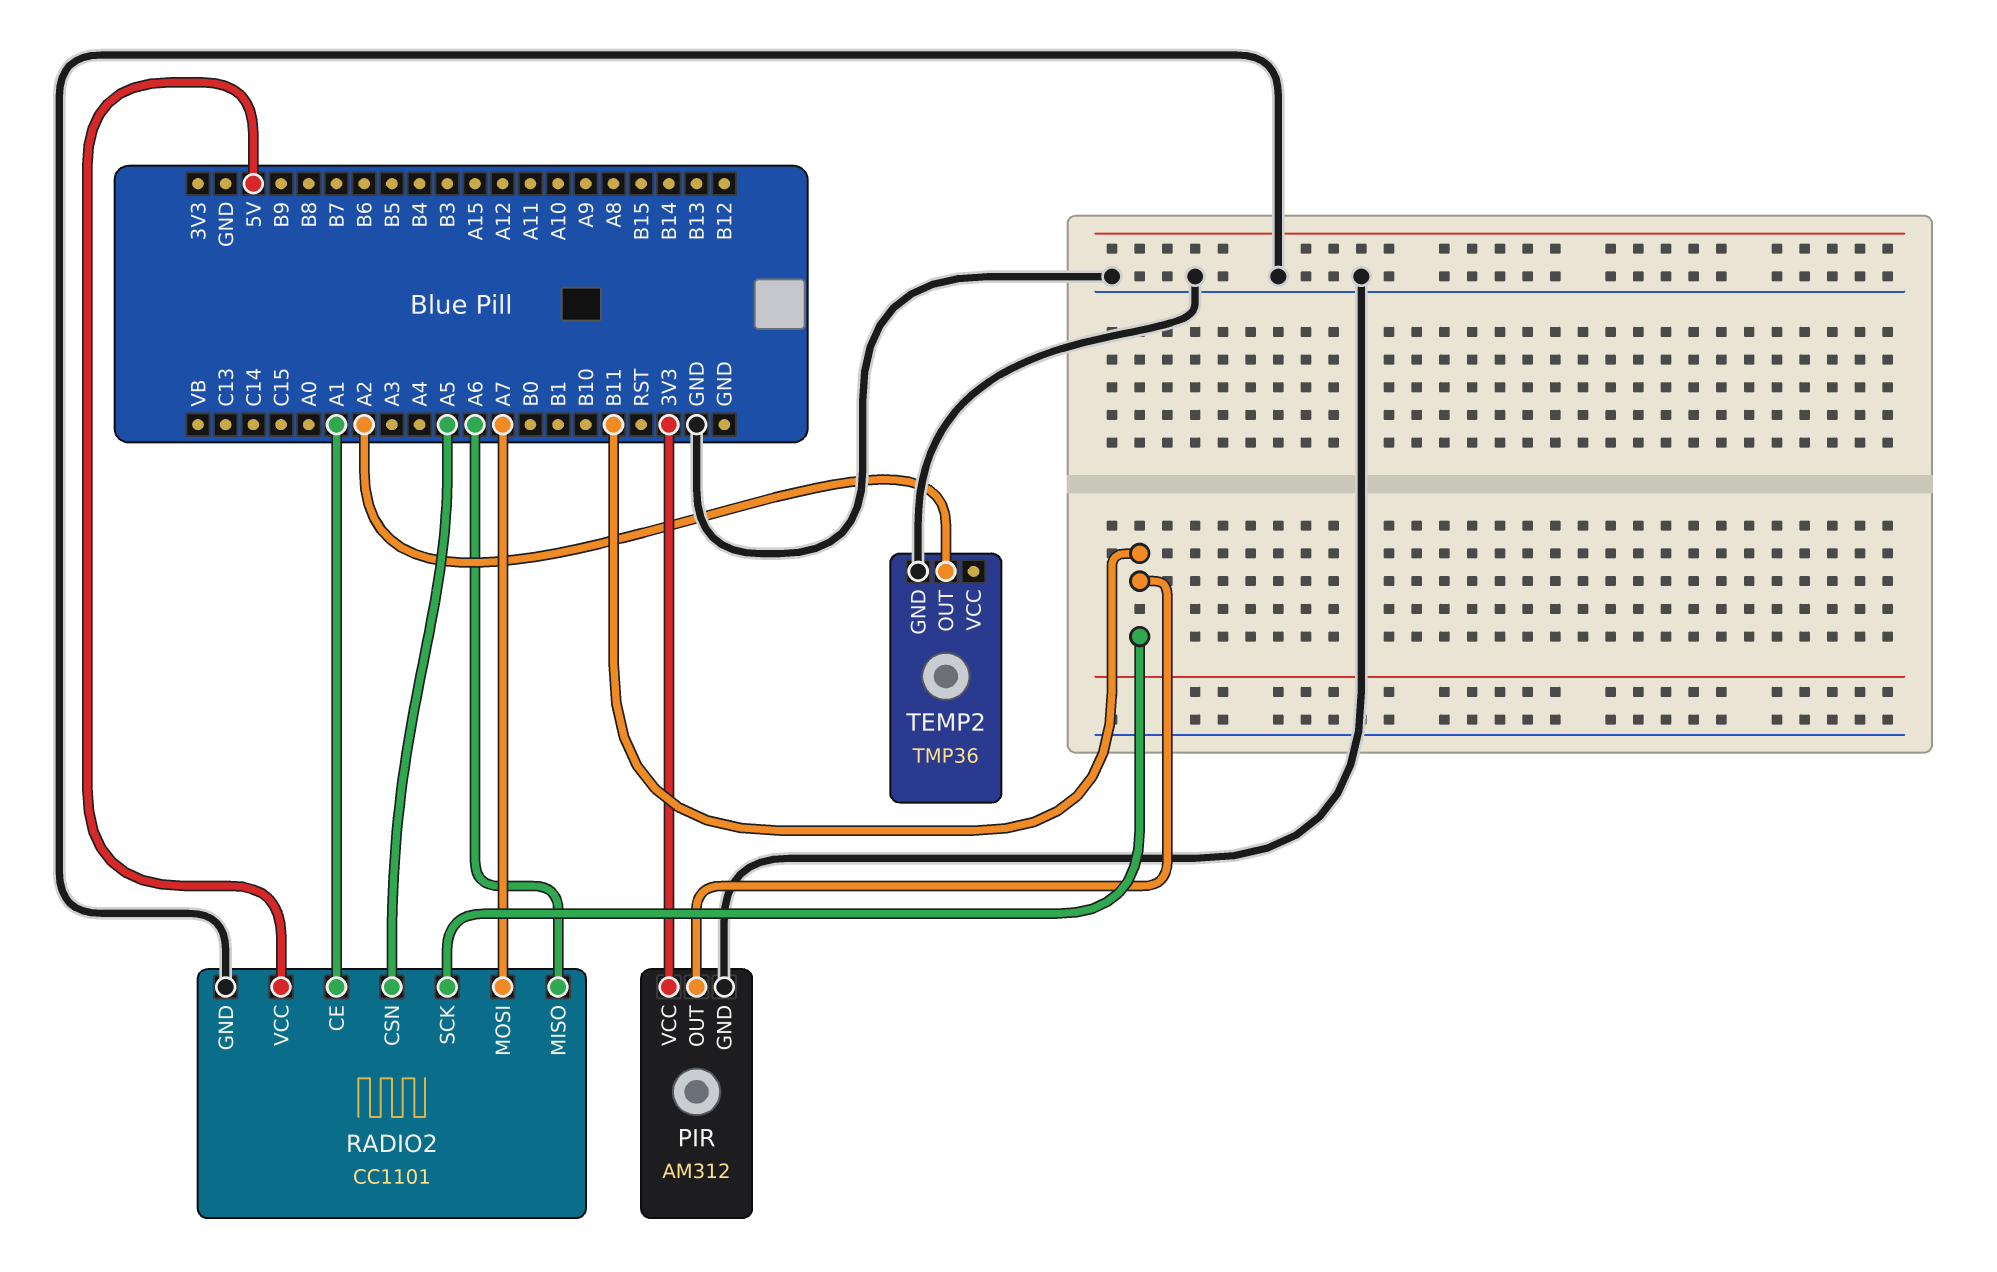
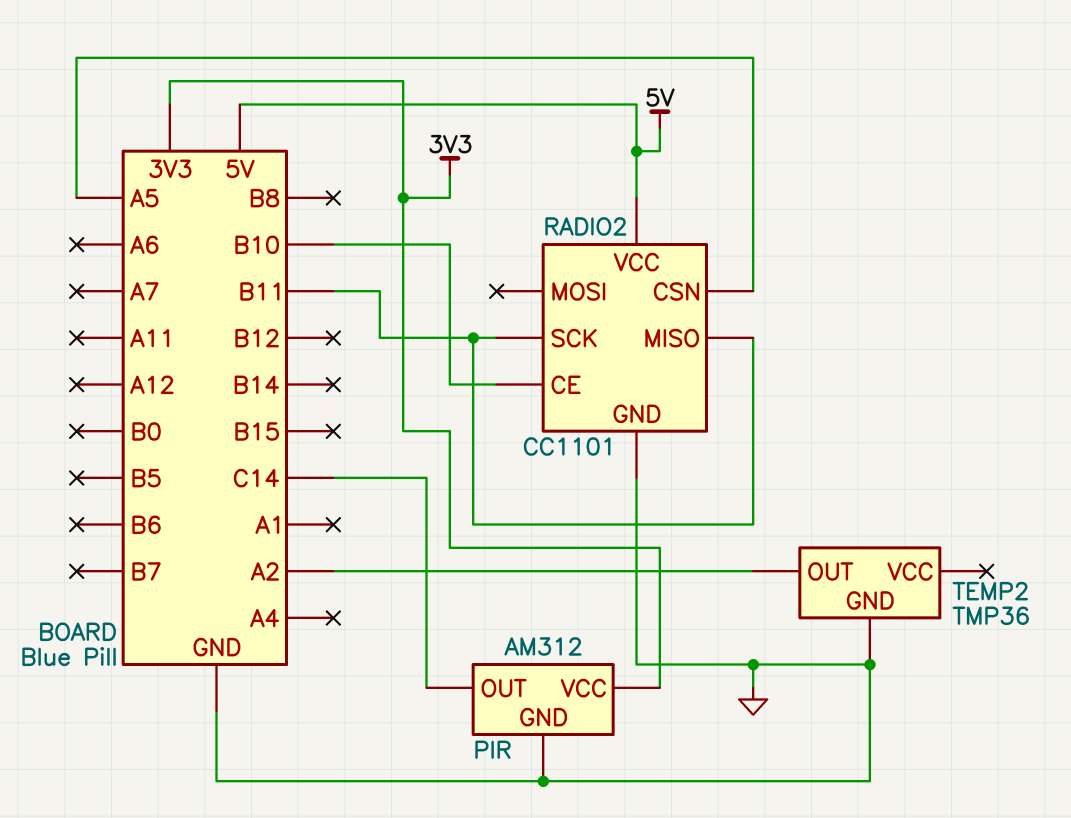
PIR pin OUT: B11 -> C14
RADIO2 pin CE: A1 -> B10
RADIO2 pin MISO: A6 -> B11
RADIO2 pin MOSI: A7 -> none

